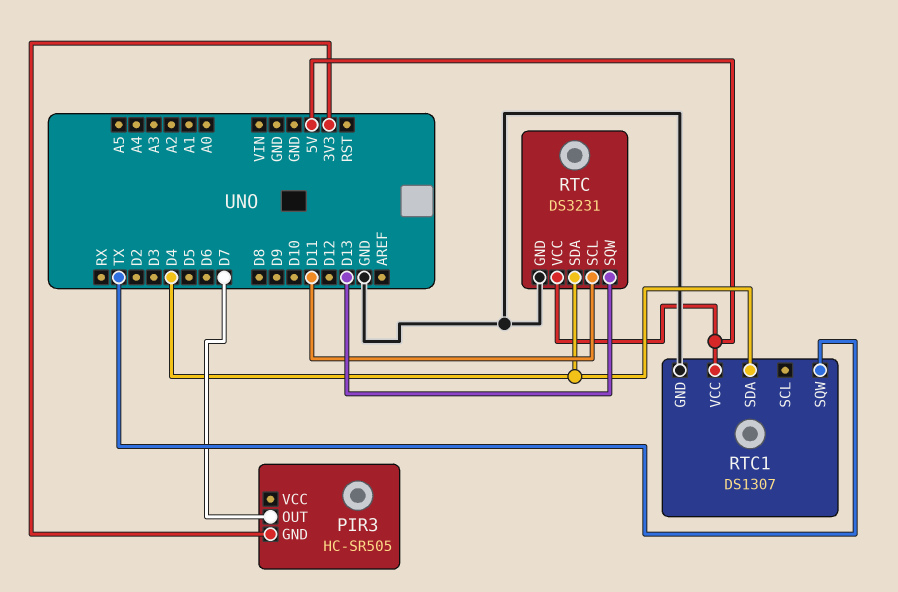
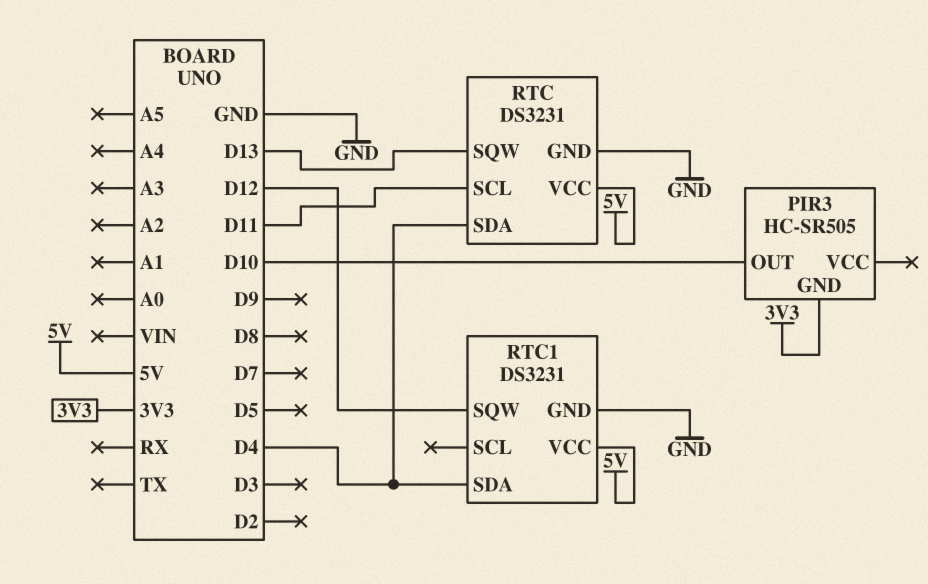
PIR3 pin OUT: D7 -> D10
RTC1: DS1307 -> DS3231
RTC1 pin SQW: TX -> D12

